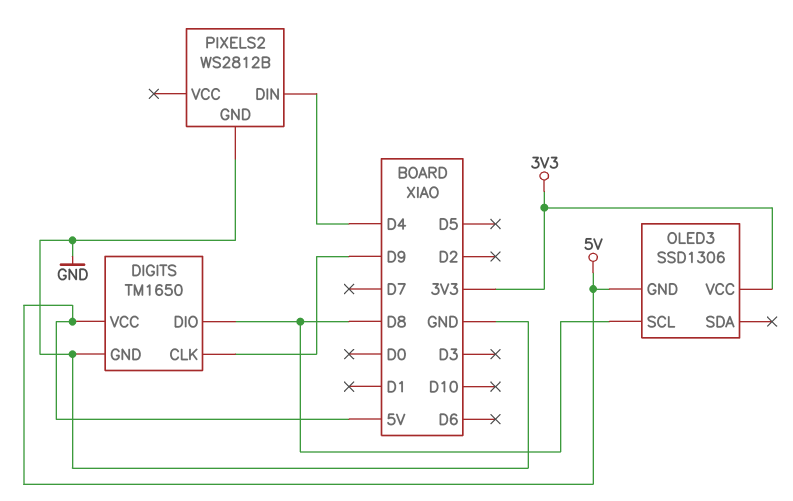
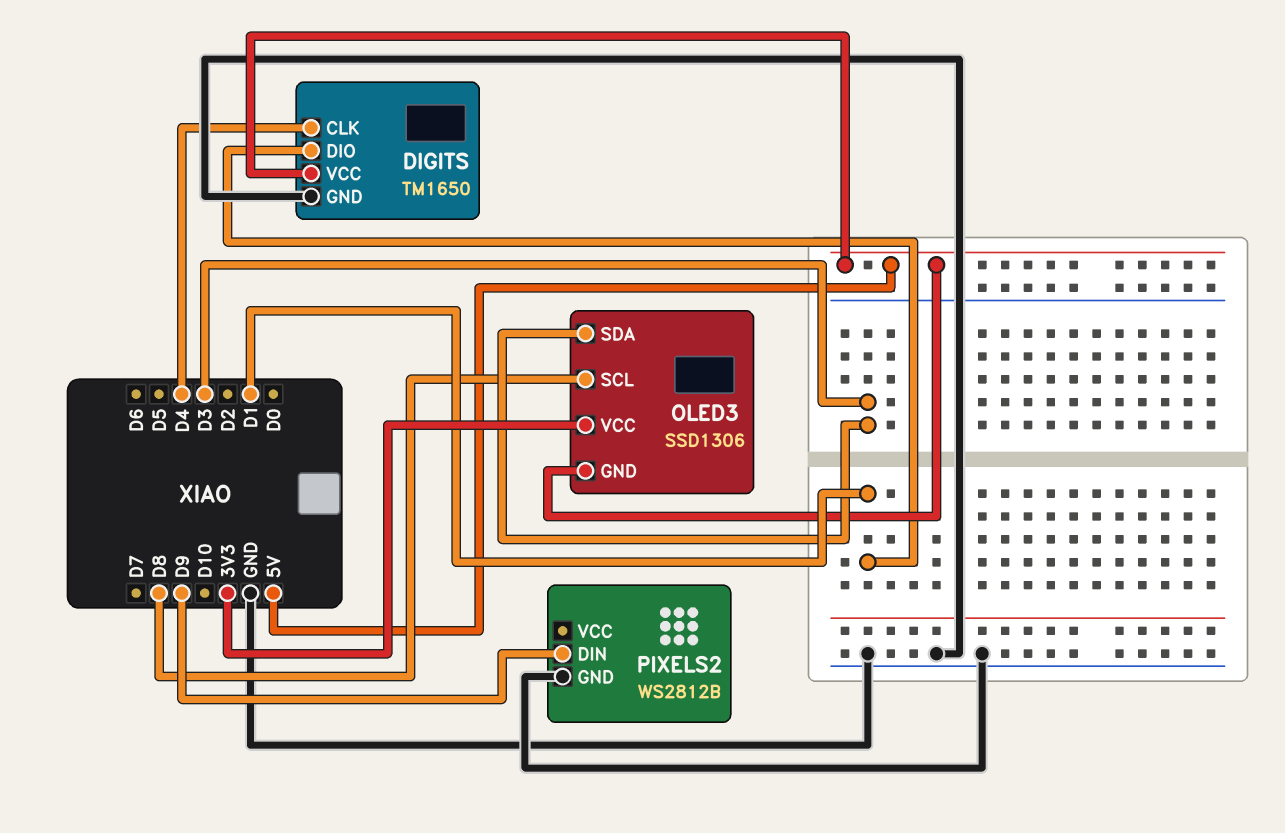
DIGITS pin CLK: D9 -> D4
DIGITS pin DIO: D8 -> D1
OLED3 pin SDA: none -> D3
PIXELS2 pin DIN: D4 -> D9

